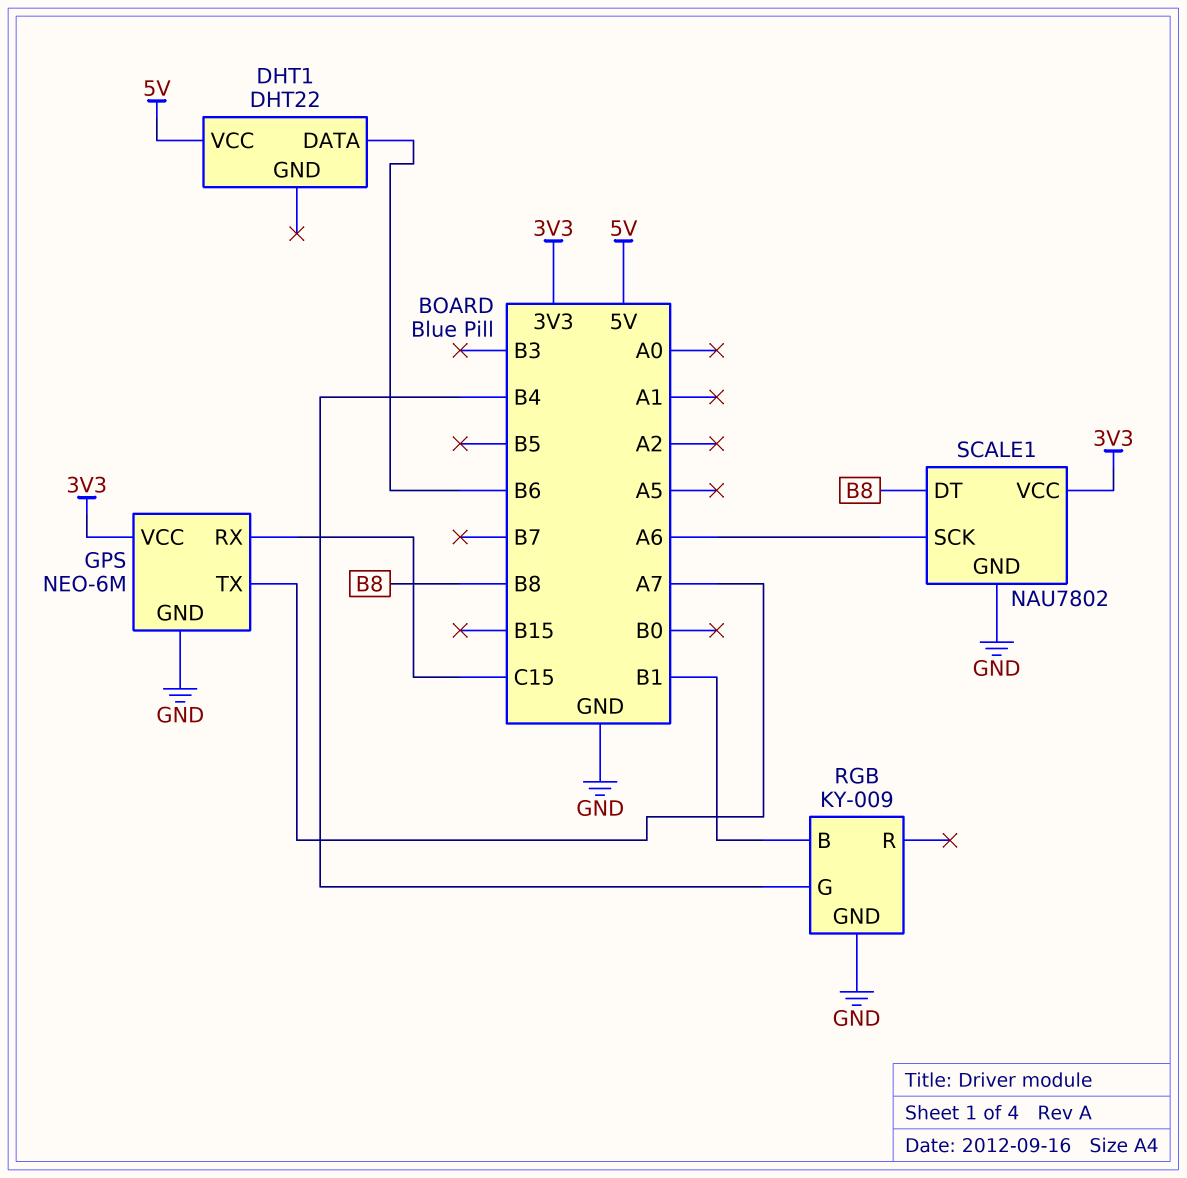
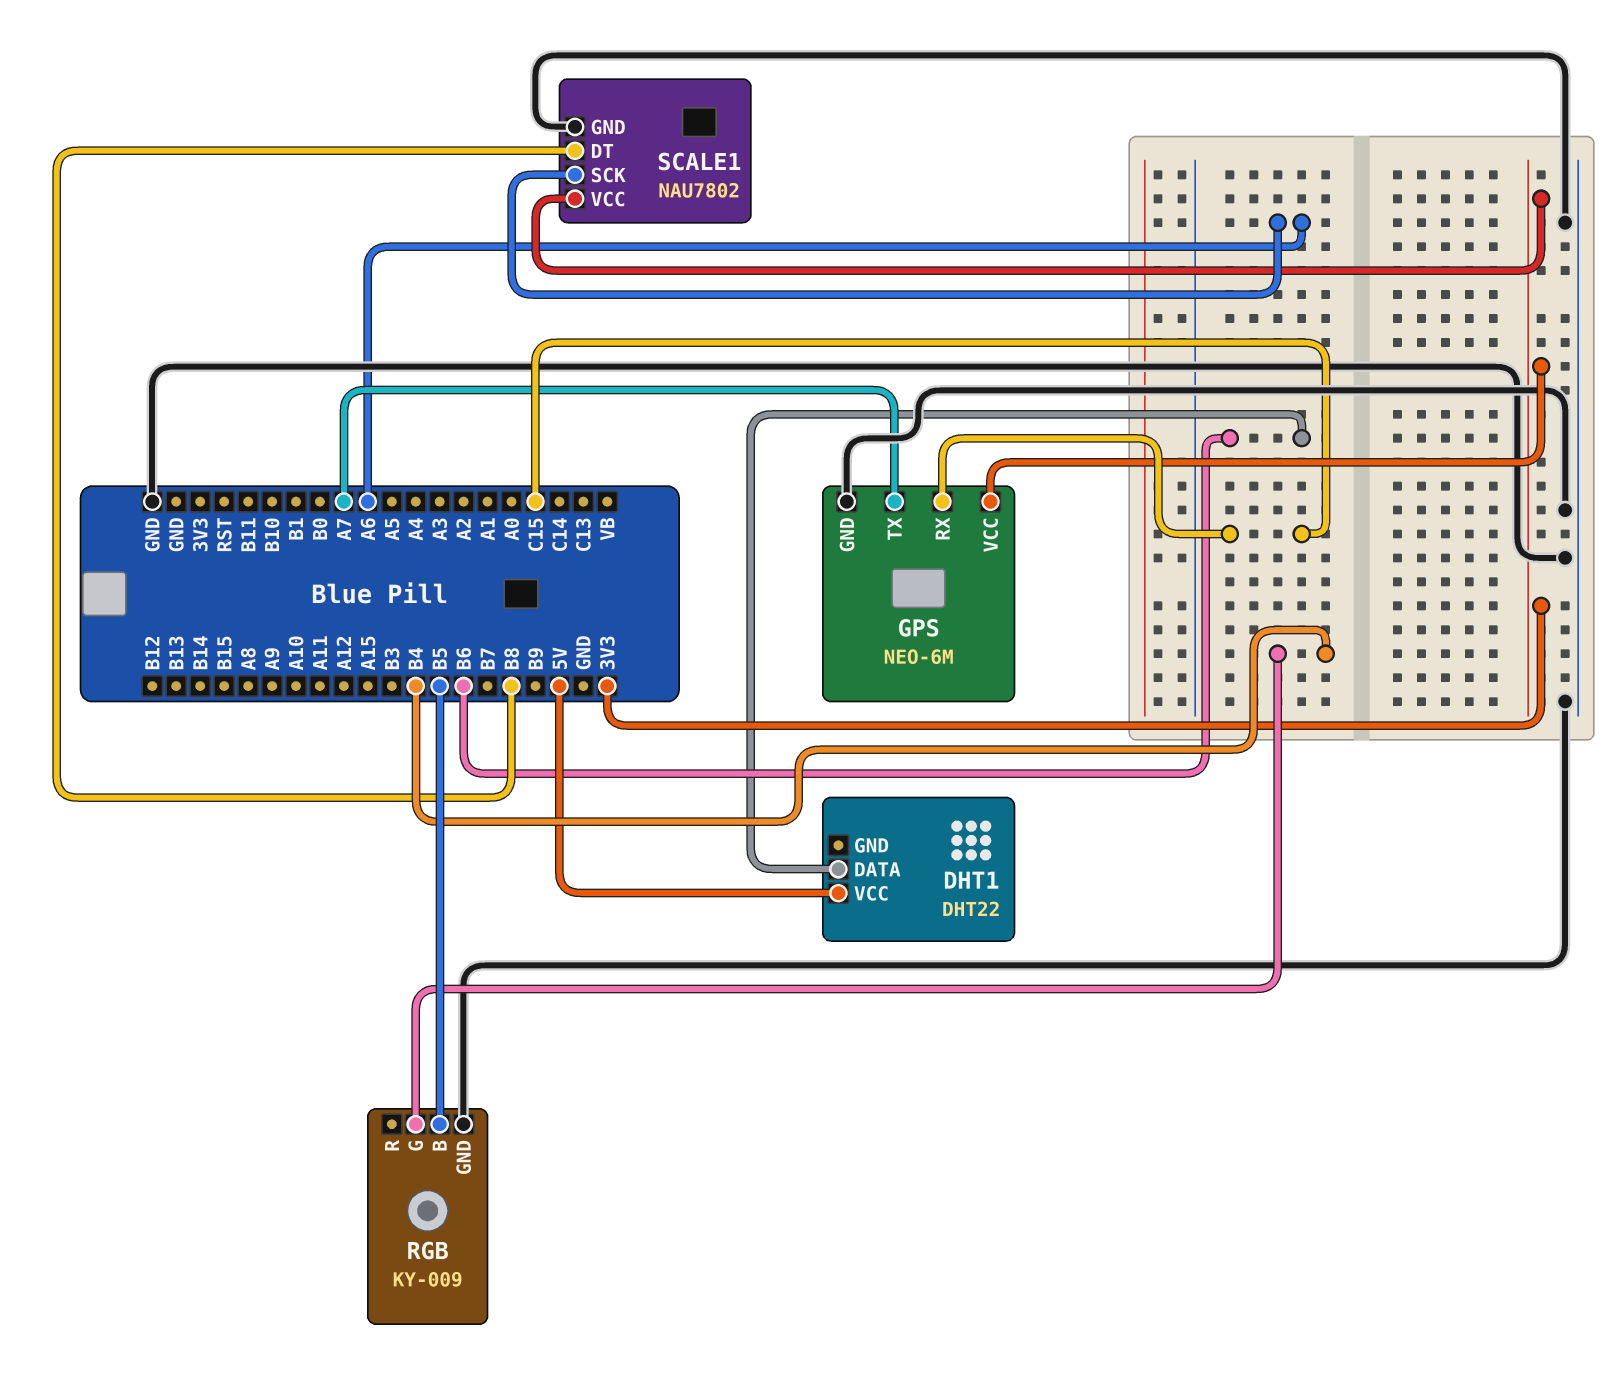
RGB pin B: B1 -> B5

